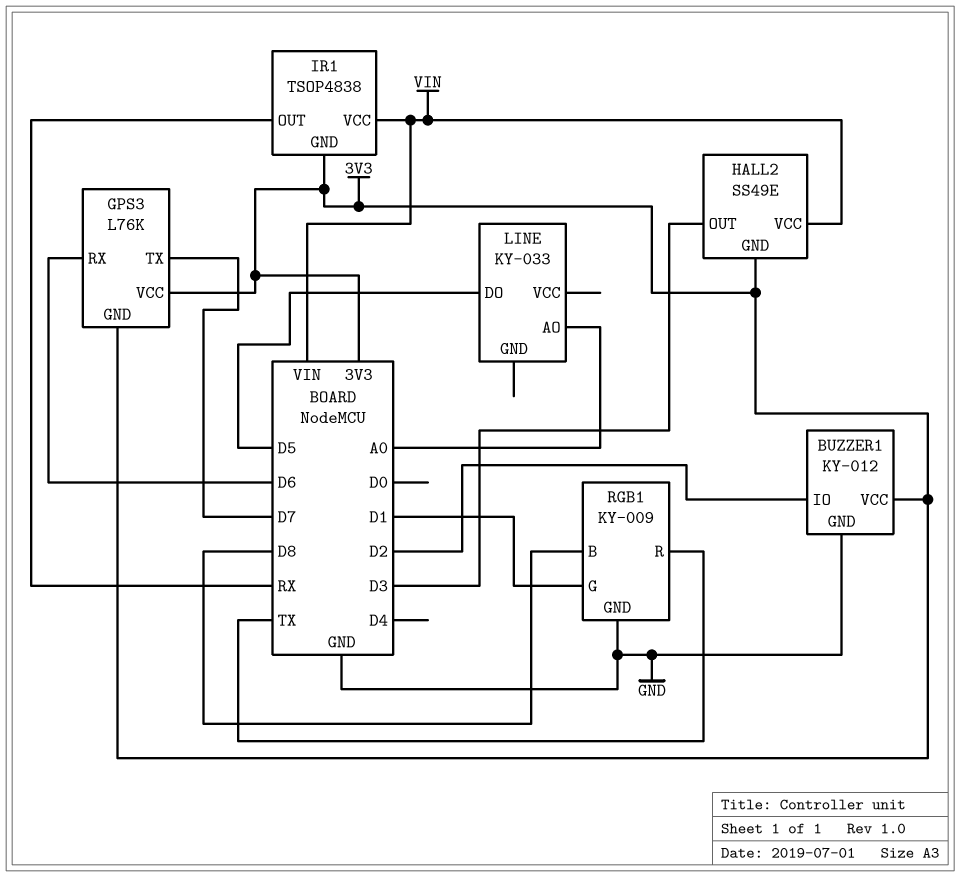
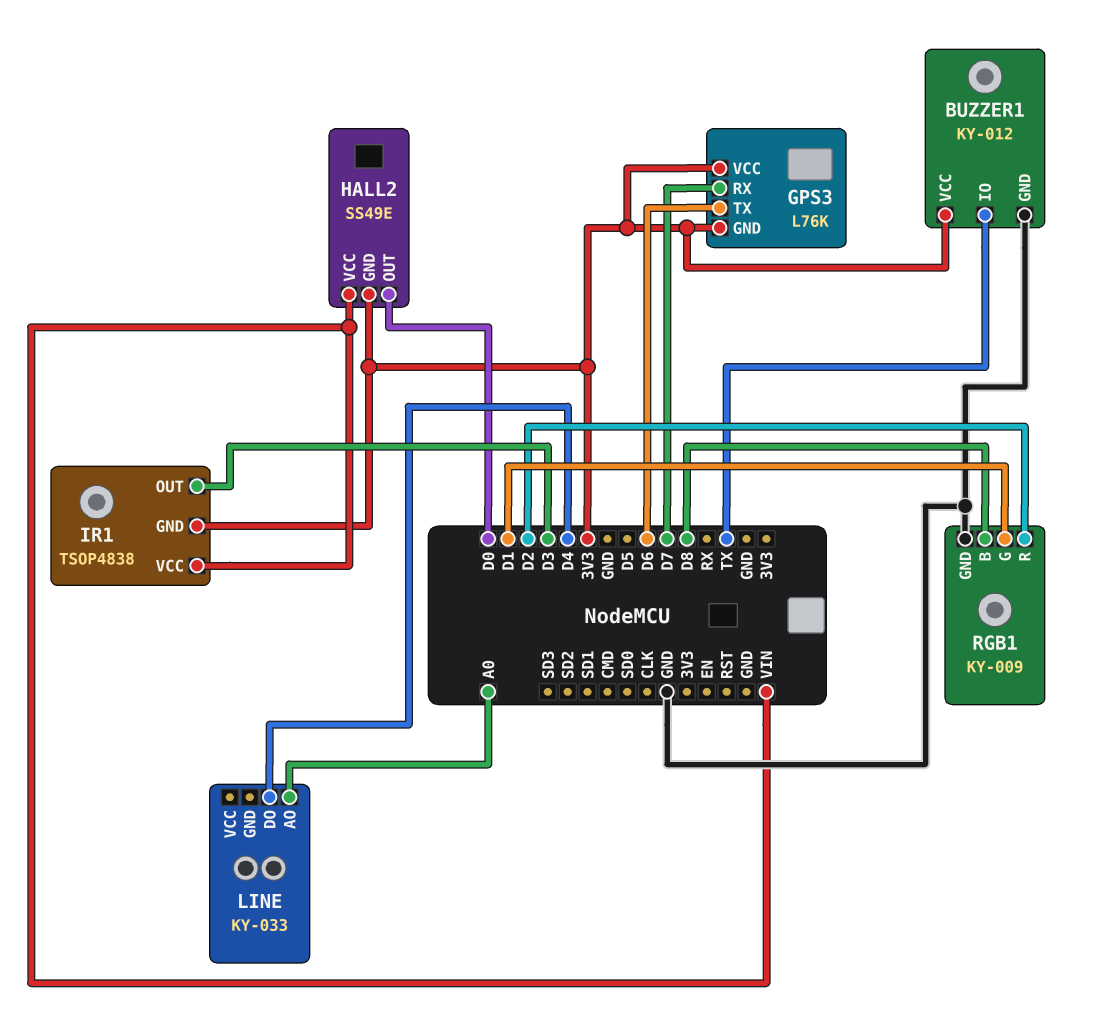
BUZZER1 pin IO: D2 -> TX
GPS3 pin RX: D6 -> D7
GPS3 pin TX: D7 -> D6
HALL2 pin OUT: D3 -> D0
IR1 pin OUT: RX -> D3
LINE pin DO: D5 -> D4
RGB1 pin R: TX -> D2

